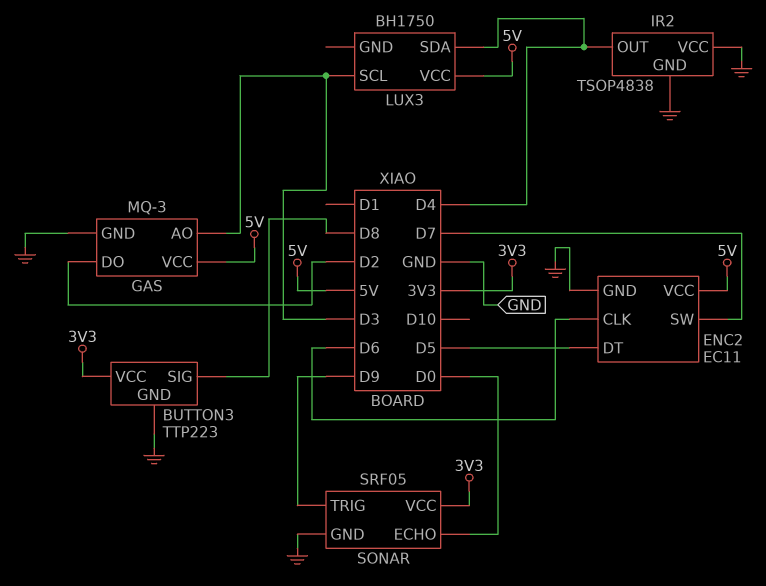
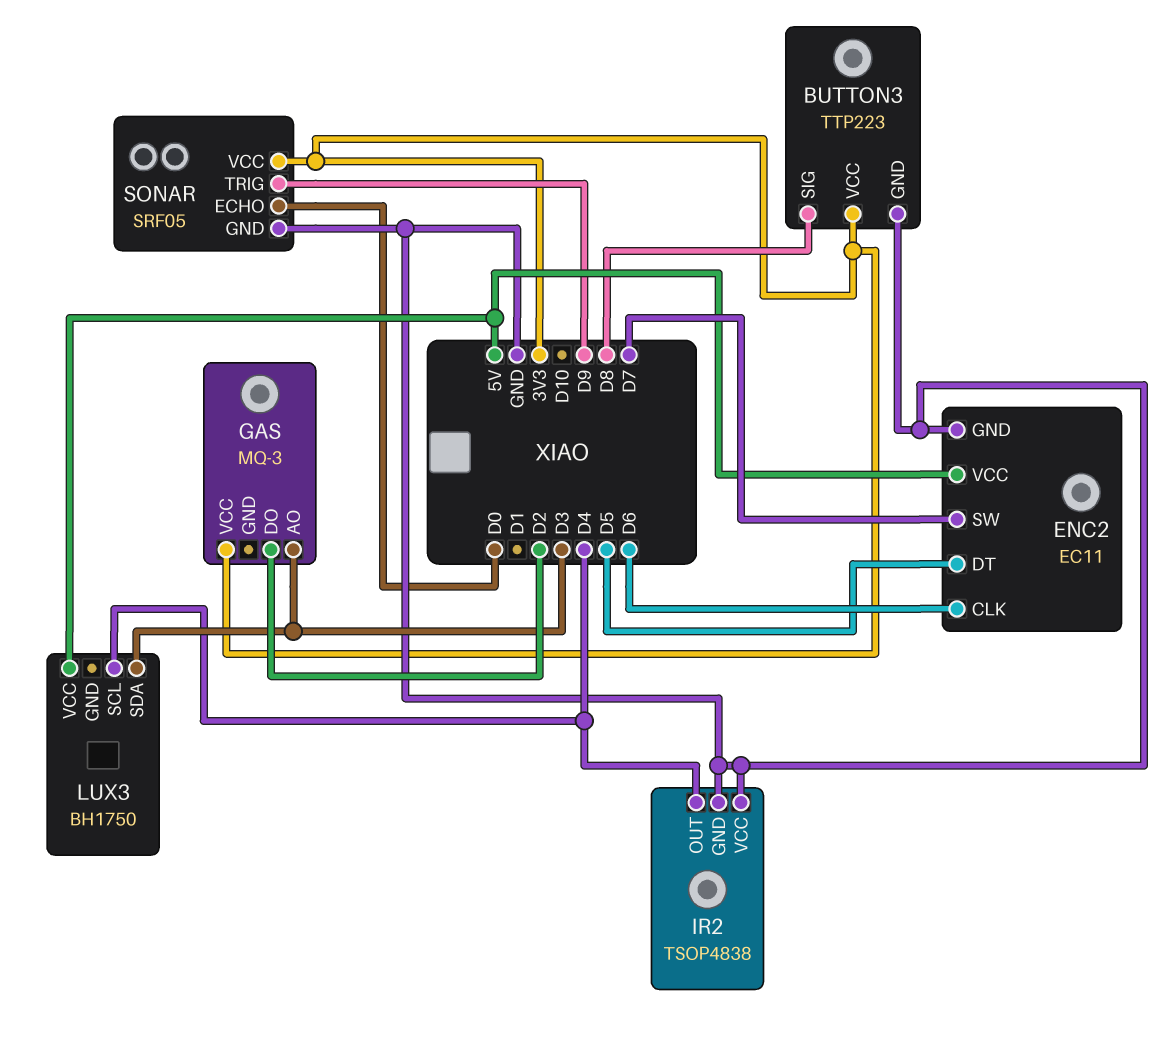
GAS pin GND: GND -> none
GAS pin VCC: 5V -> 3V3
LUX3 pin SCL: D3 -> D4
LUX3 pin SDA: D4 -> D3

